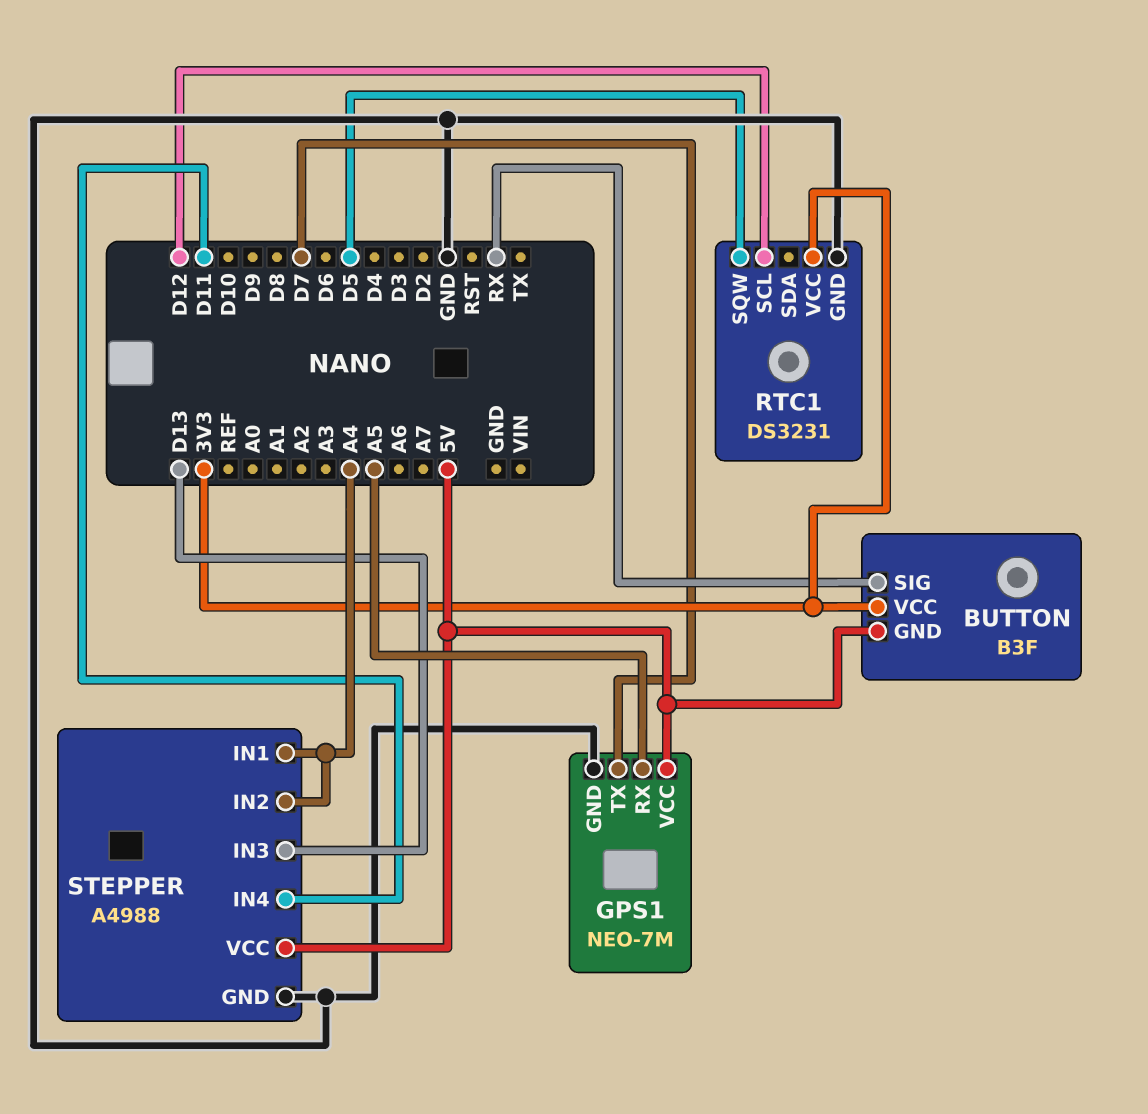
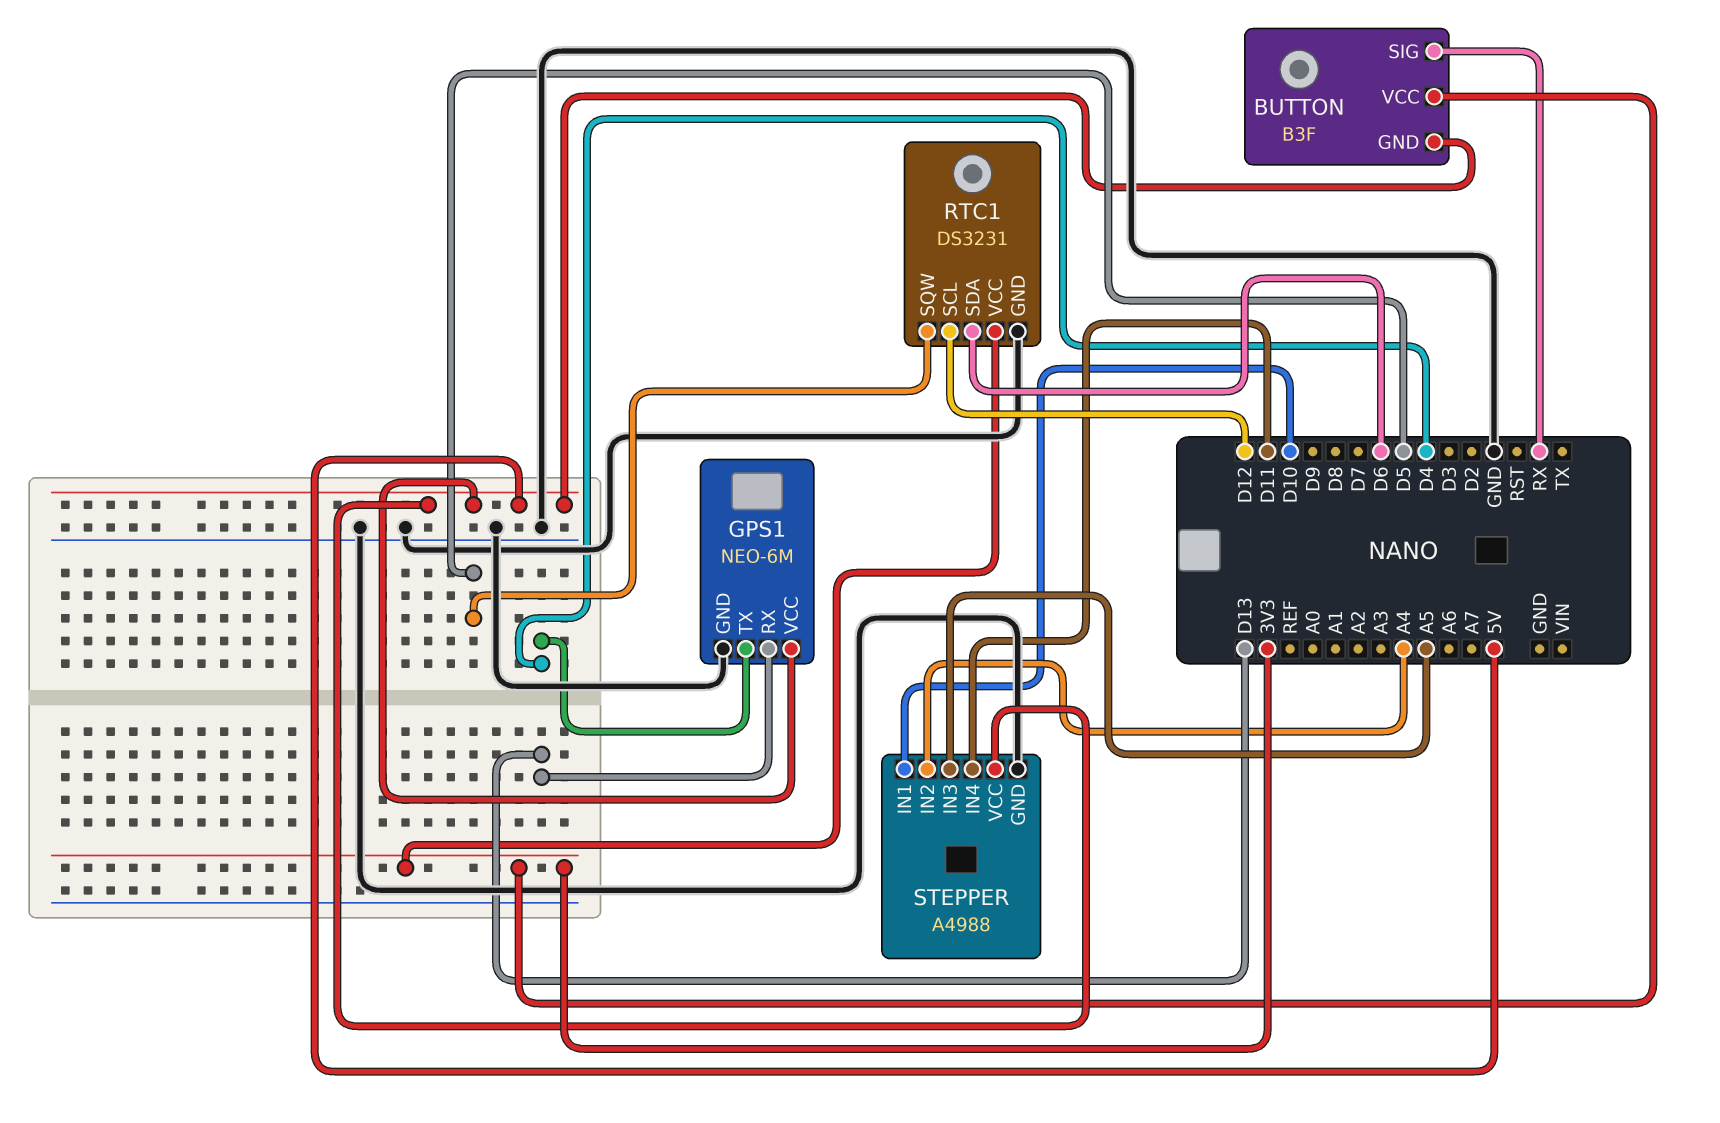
GPS1: NEO-7M -> NEO-6M
GPS1 pin RX: A5 -> D13
GPS1 pin TX: D7 -> D4
RTC1 pin SDA: none -> D6
STEPPER pin IN1: A4 -> D10
STEPPER pin IN3: D13 -> A5

